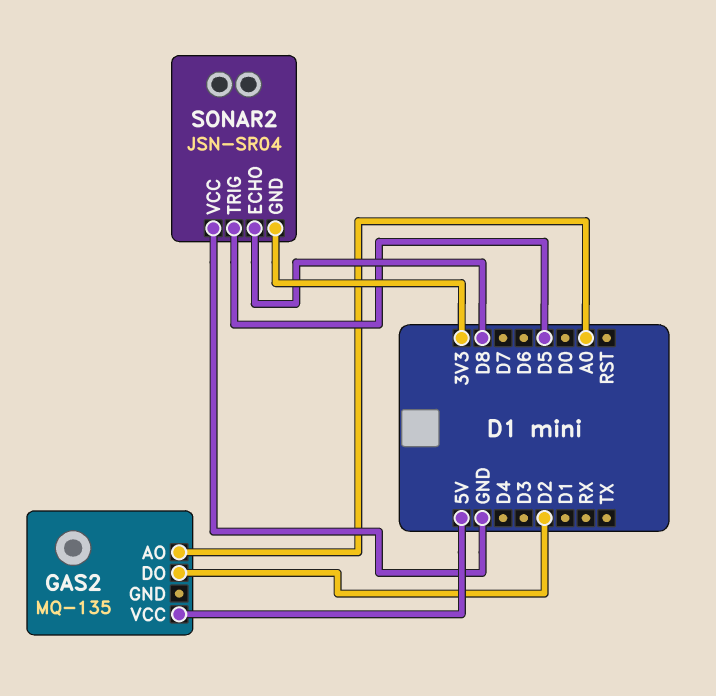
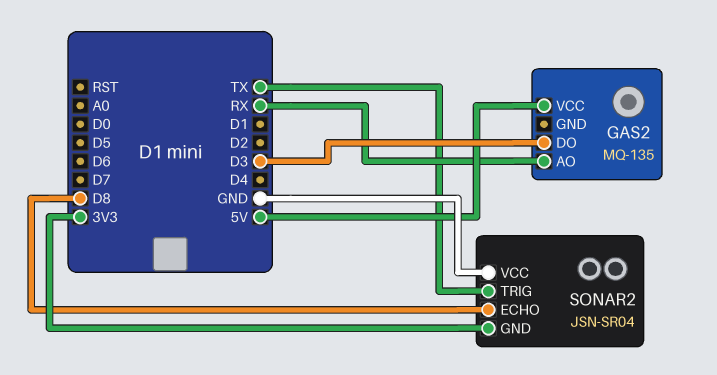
GAS2 pin AO: A0 -> RX
GAS2 pin DO: D2 -> D3
SONAR2 pin TRIG: D5 -> TX

